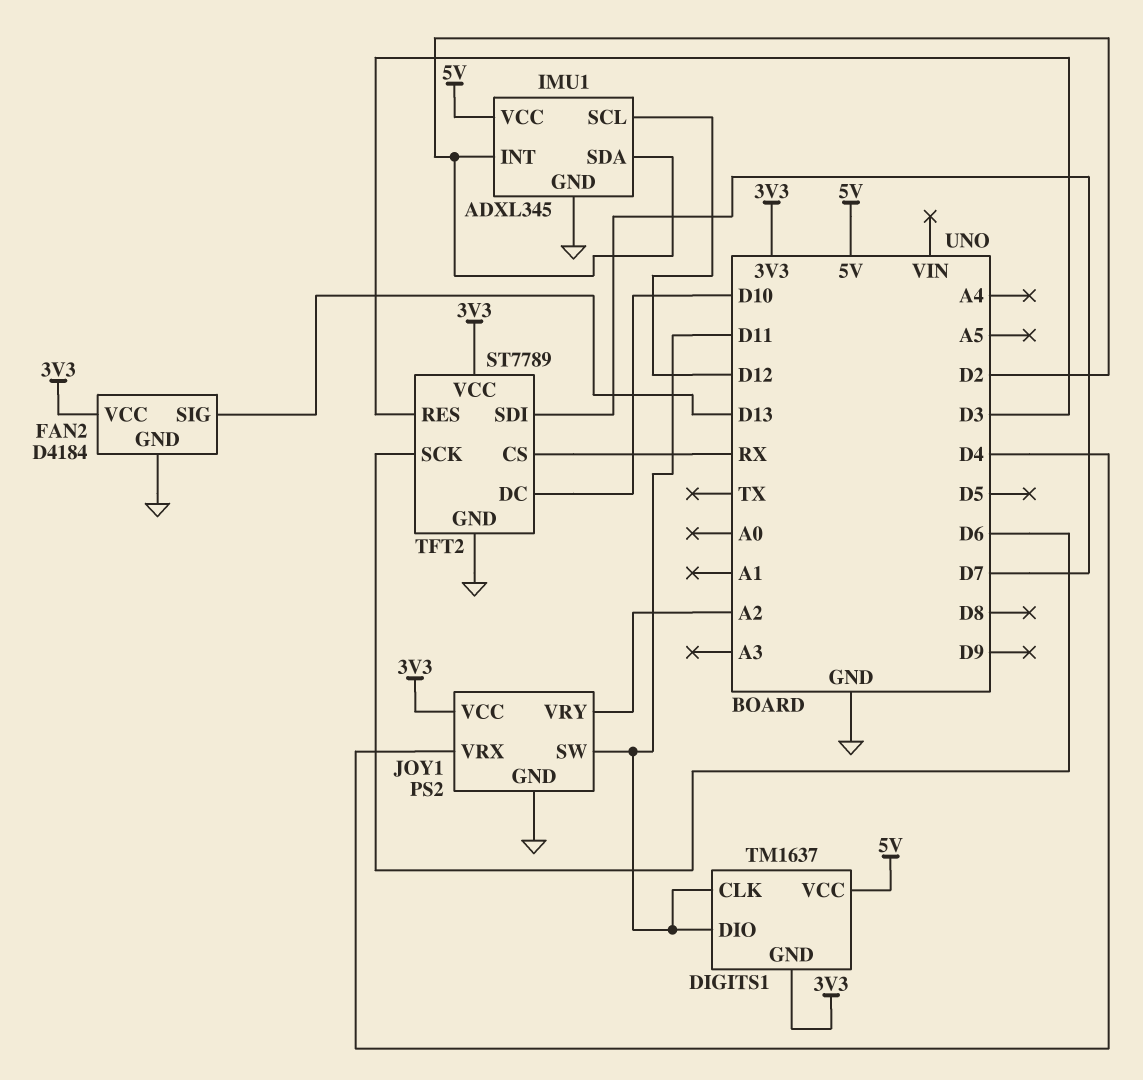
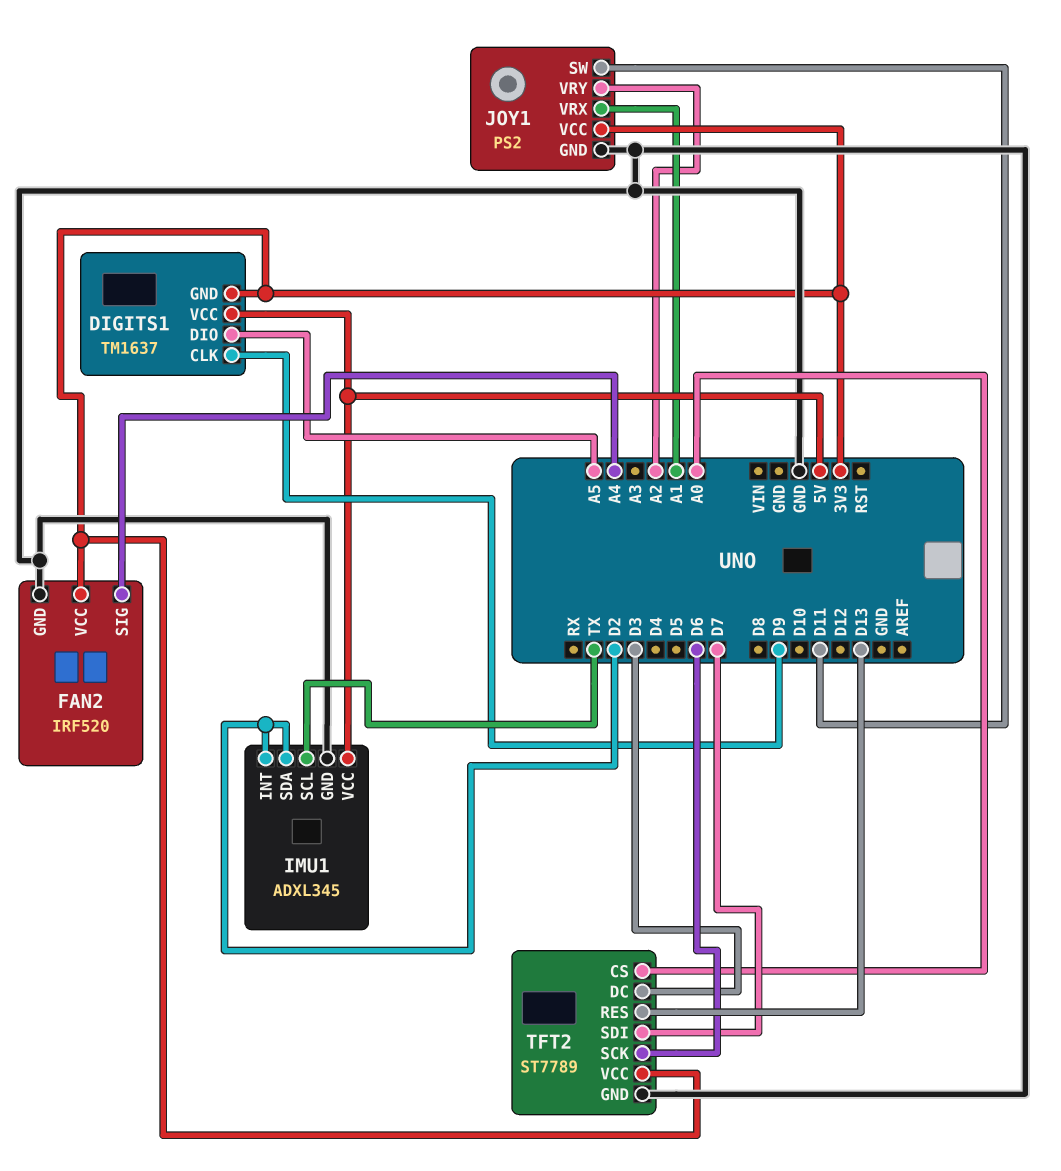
DIGITS1 pin CLK: D11 -> D9
DIGITS1 pin DIO: D11 -> A5
FAN2: D4184 -> IRF520
FAN2 pin SIG: D13 -> A4
IMU1 pin SCL: D12 -> TX
JOY1 pin VRX: D4 -> A1
TFT2 pin CS: RX -> A0
TFT2 pin DC: D10 -> D3
TFT2 pin RES: D3 -> D13

